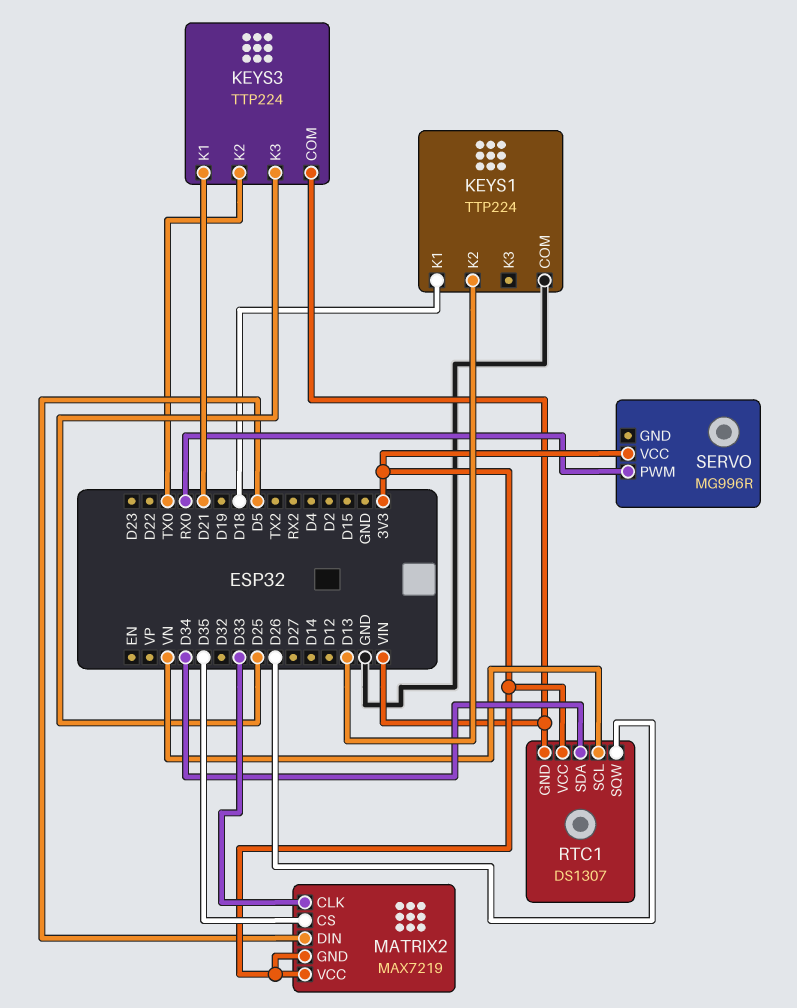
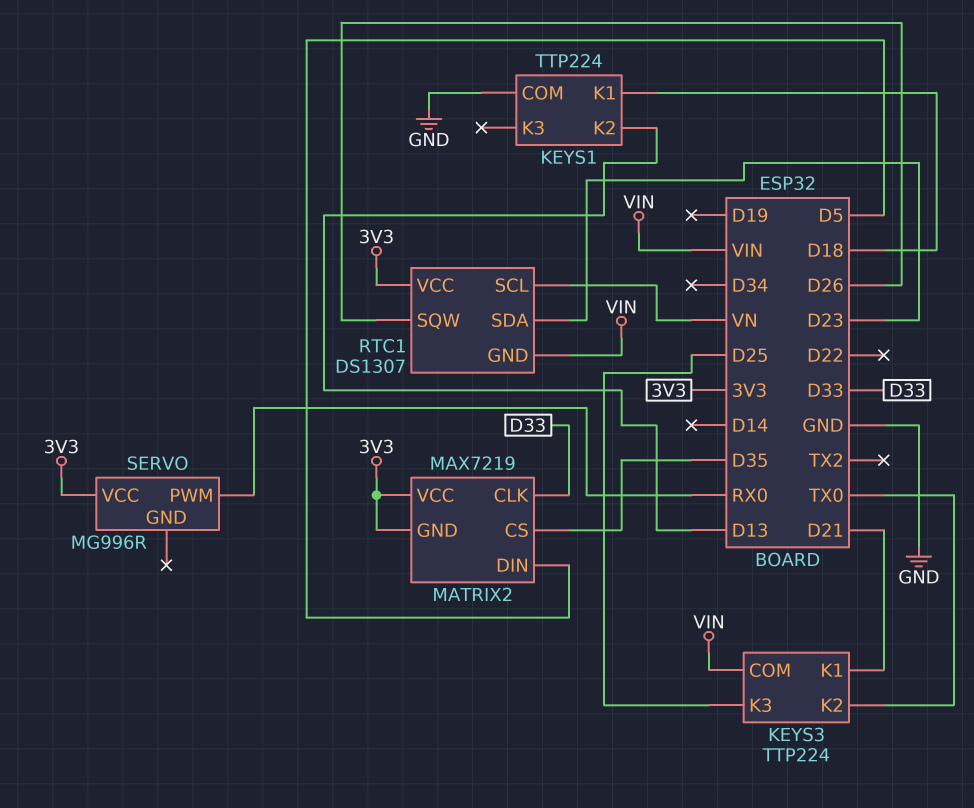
RTC1 pin SDA: D34 -> D23

